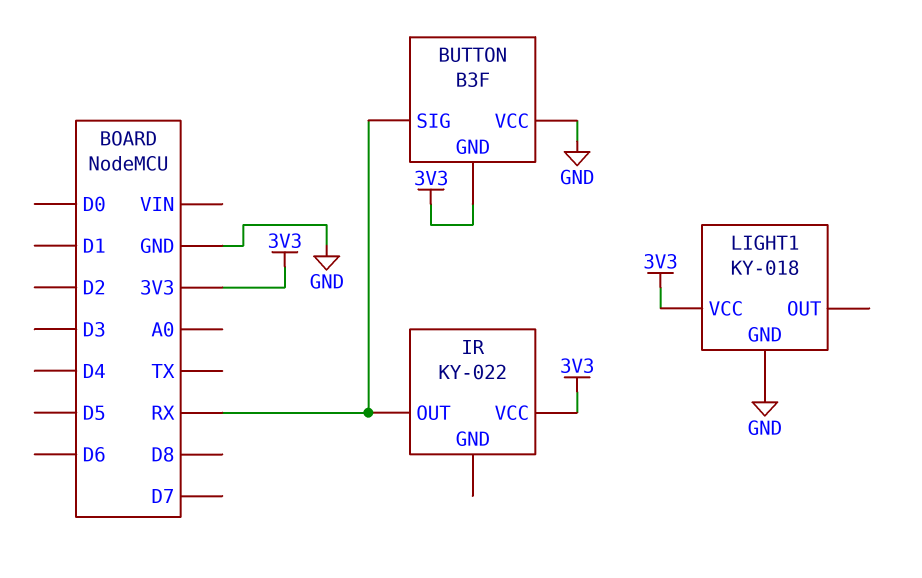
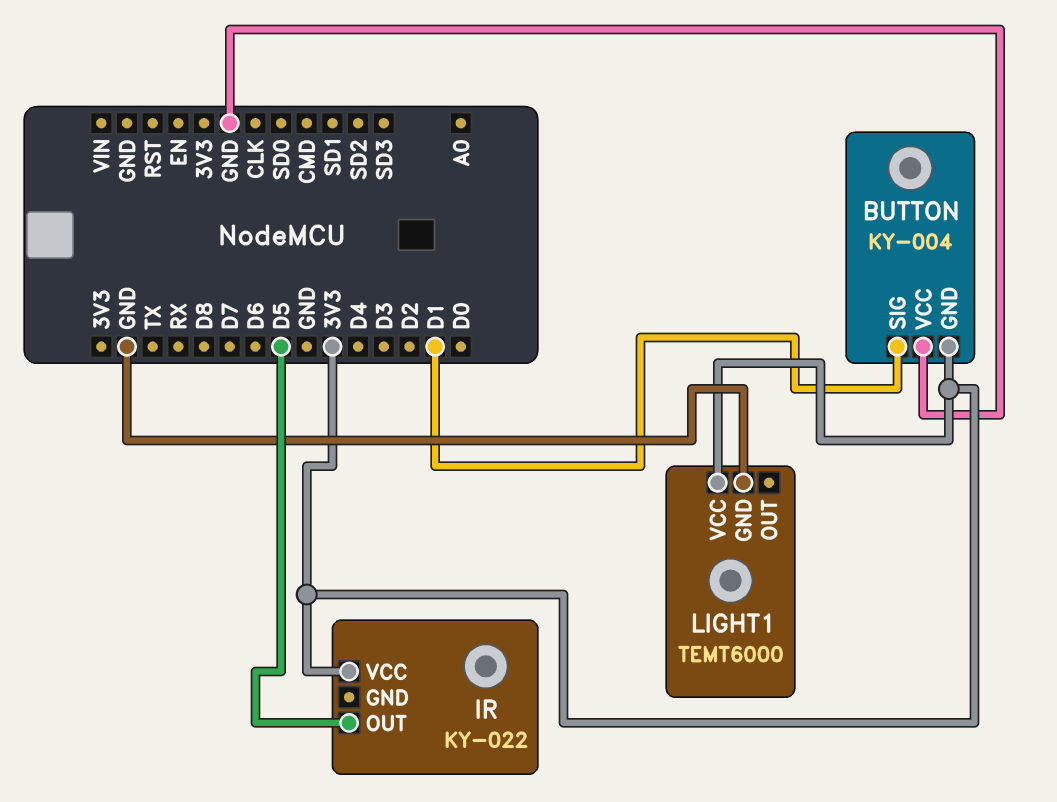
BUTTON: B3F -> KY-004
BUTTON pin SIG: RX -> D1
IR pin OUT: RX -> D5
LIGHT1: KY-018 -> TEMT6000

